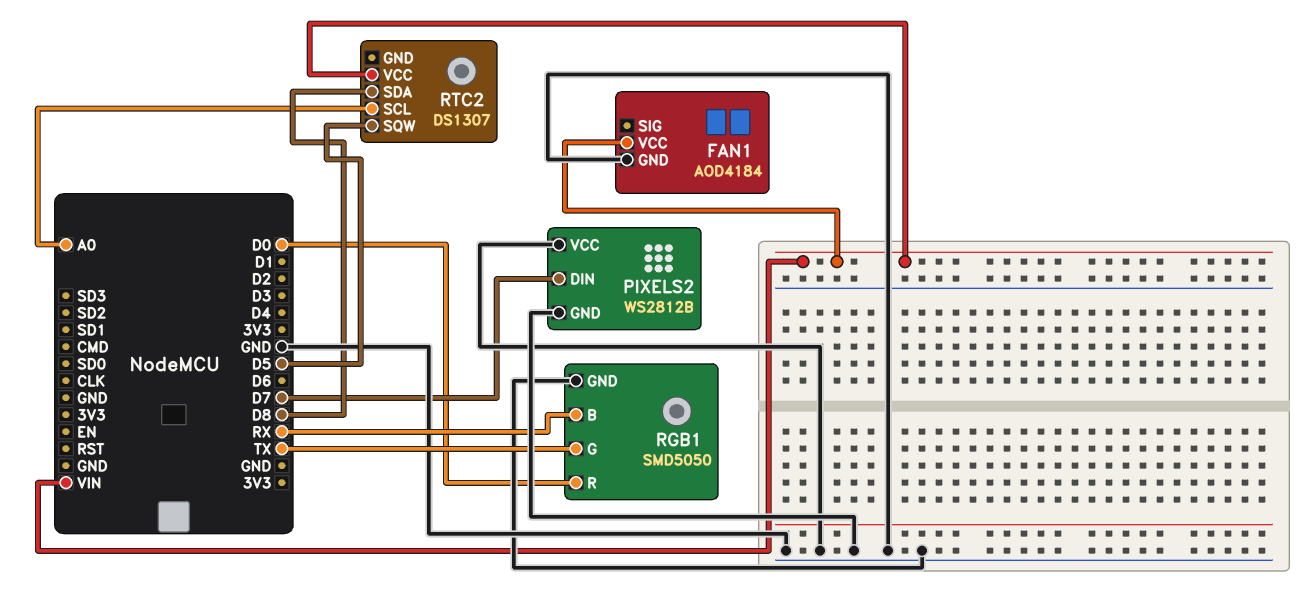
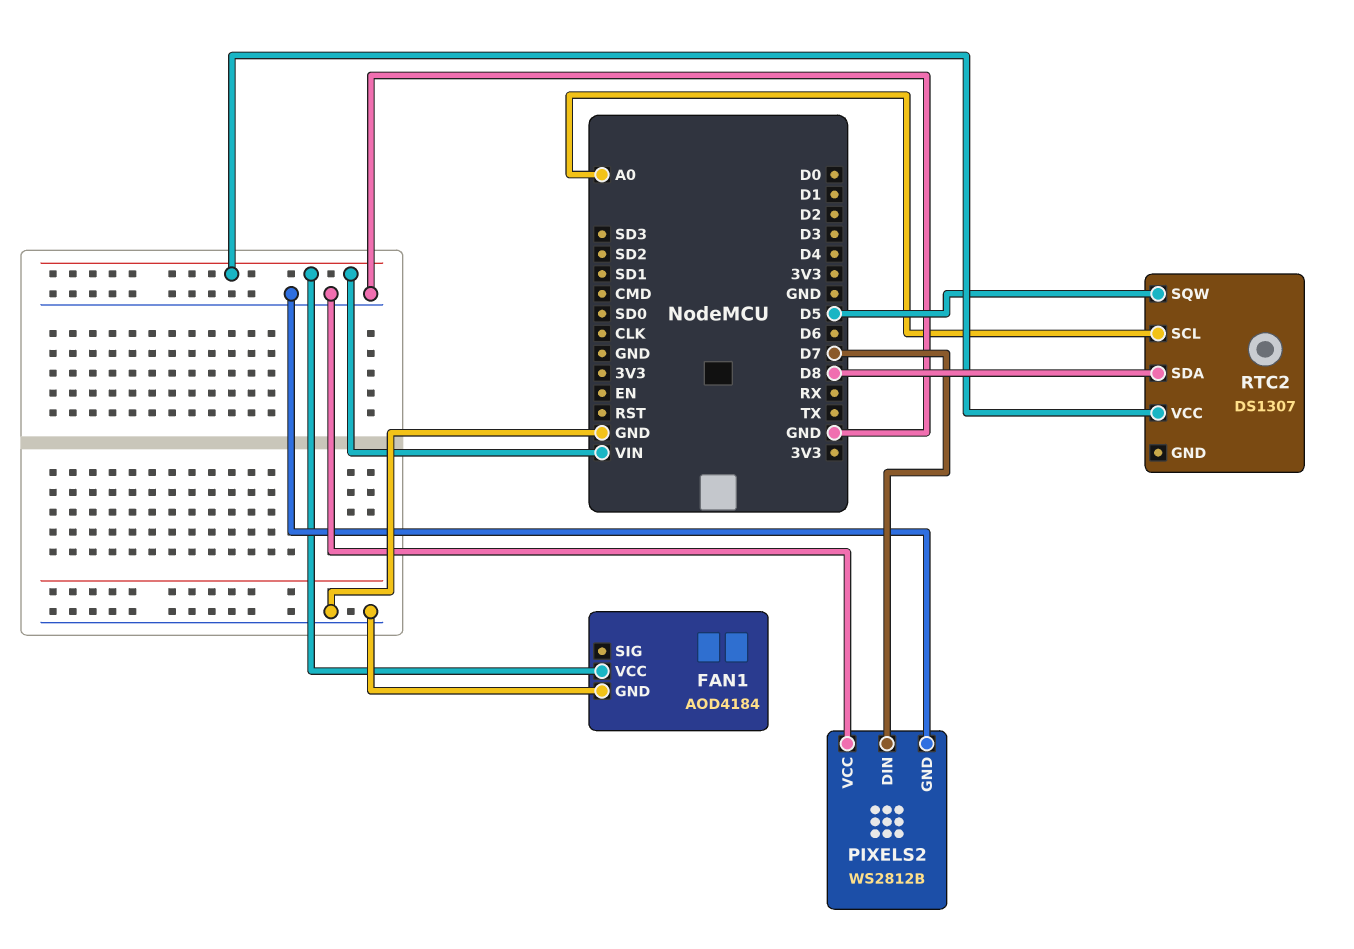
RGB1: SMD5050 -> none
RGB1 pin B: RX -> none
RGB1 pin G: TX -> none
RGB1 pin GND: GND -> none
RGB1 pin R: D0 -> none

